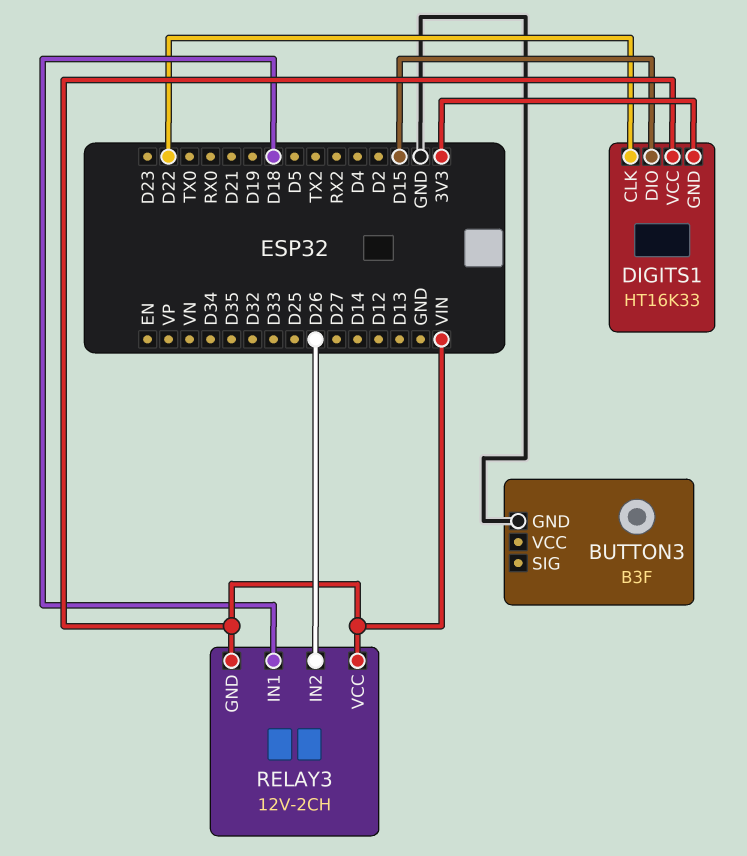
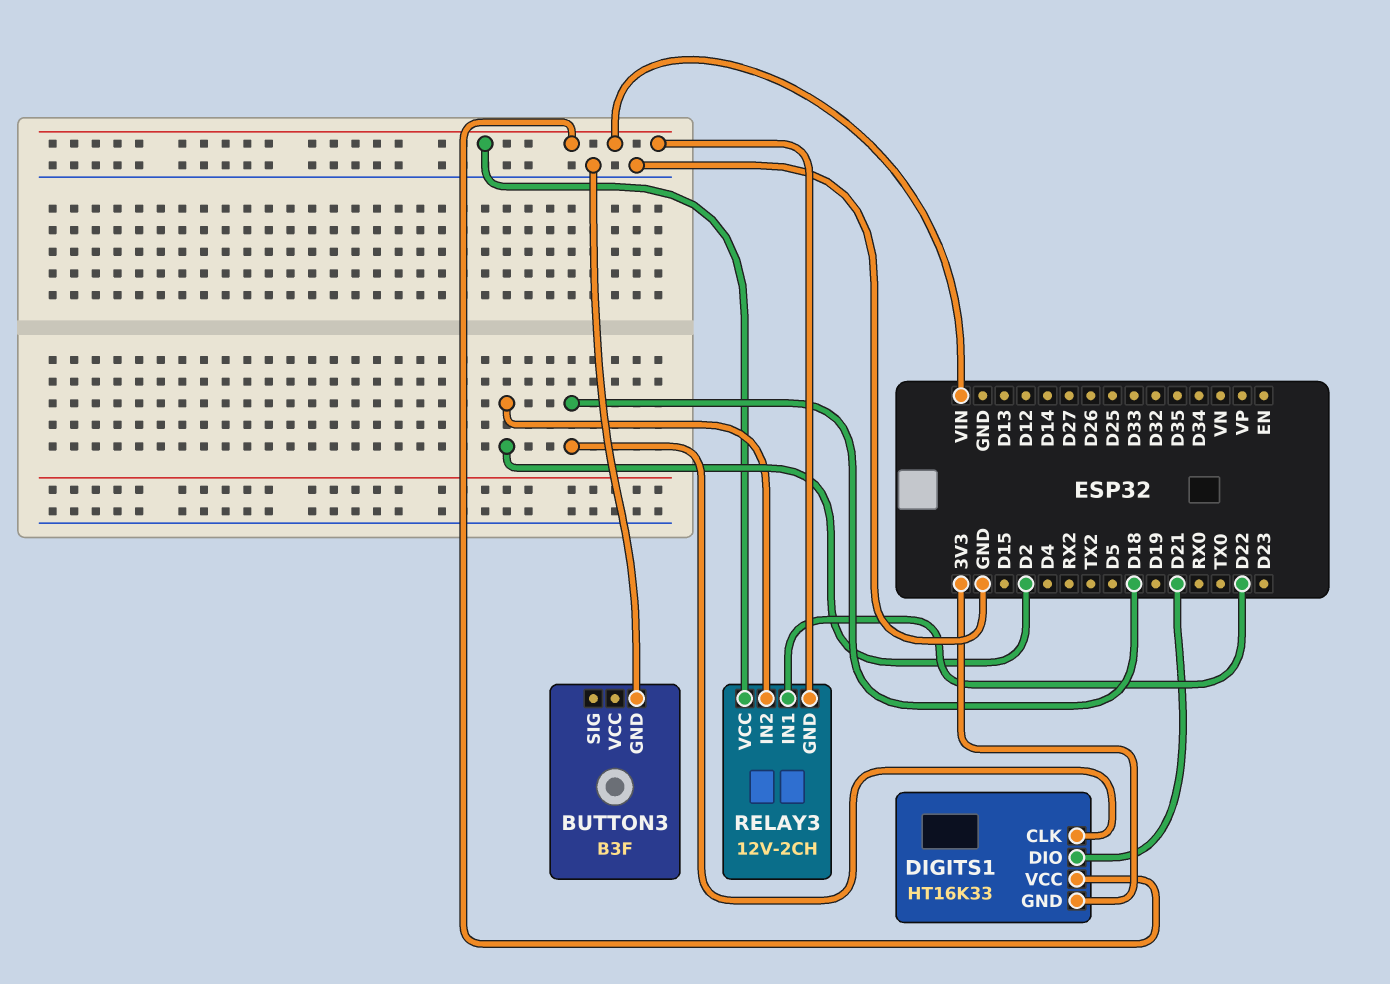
DIGITS1 pin CLK: D22 -> D18
DIGITS1 pin DIO: D15 -> D21
RELAY3 pin IN1: D18 -> D22
RELAY3 pin IN2: D26 -> D2

